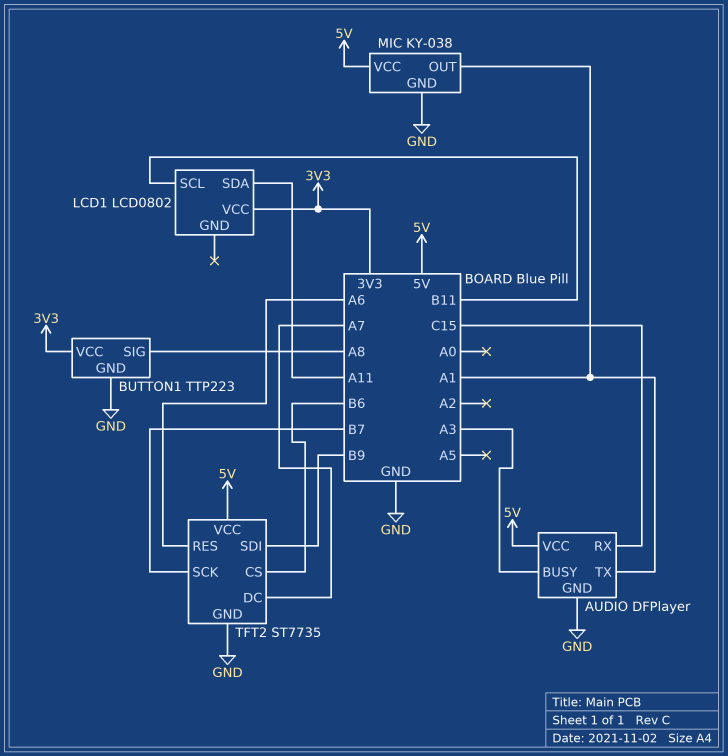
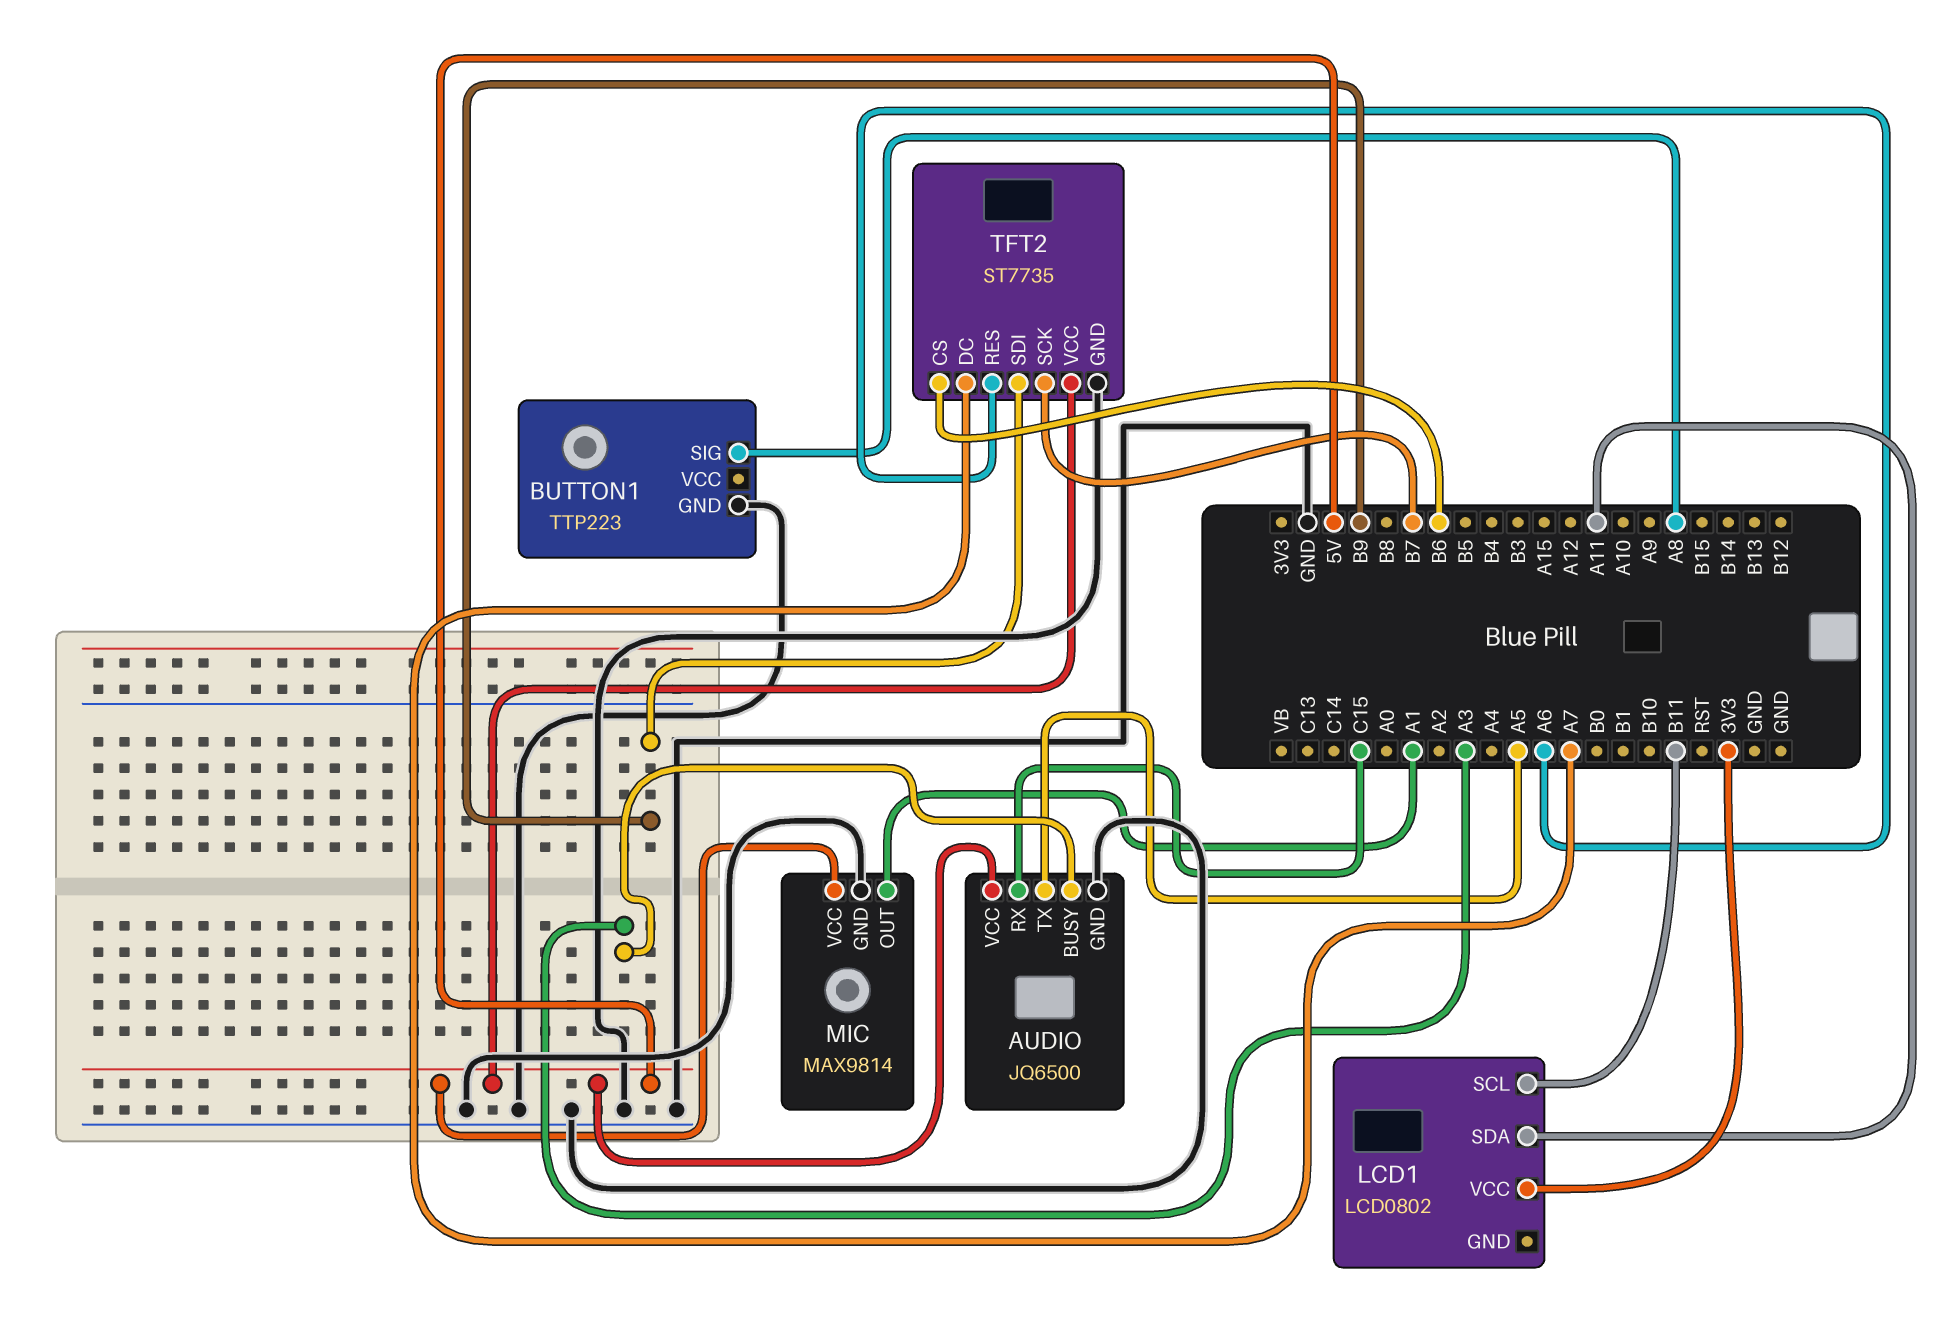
AUDIO: DFPlayer -> JQ6500
AUDIO pin TX: A1 -> A5
BUTTON1 pin VCC: 3V3 -> none
MIC: KY-038 -> MAX9814

